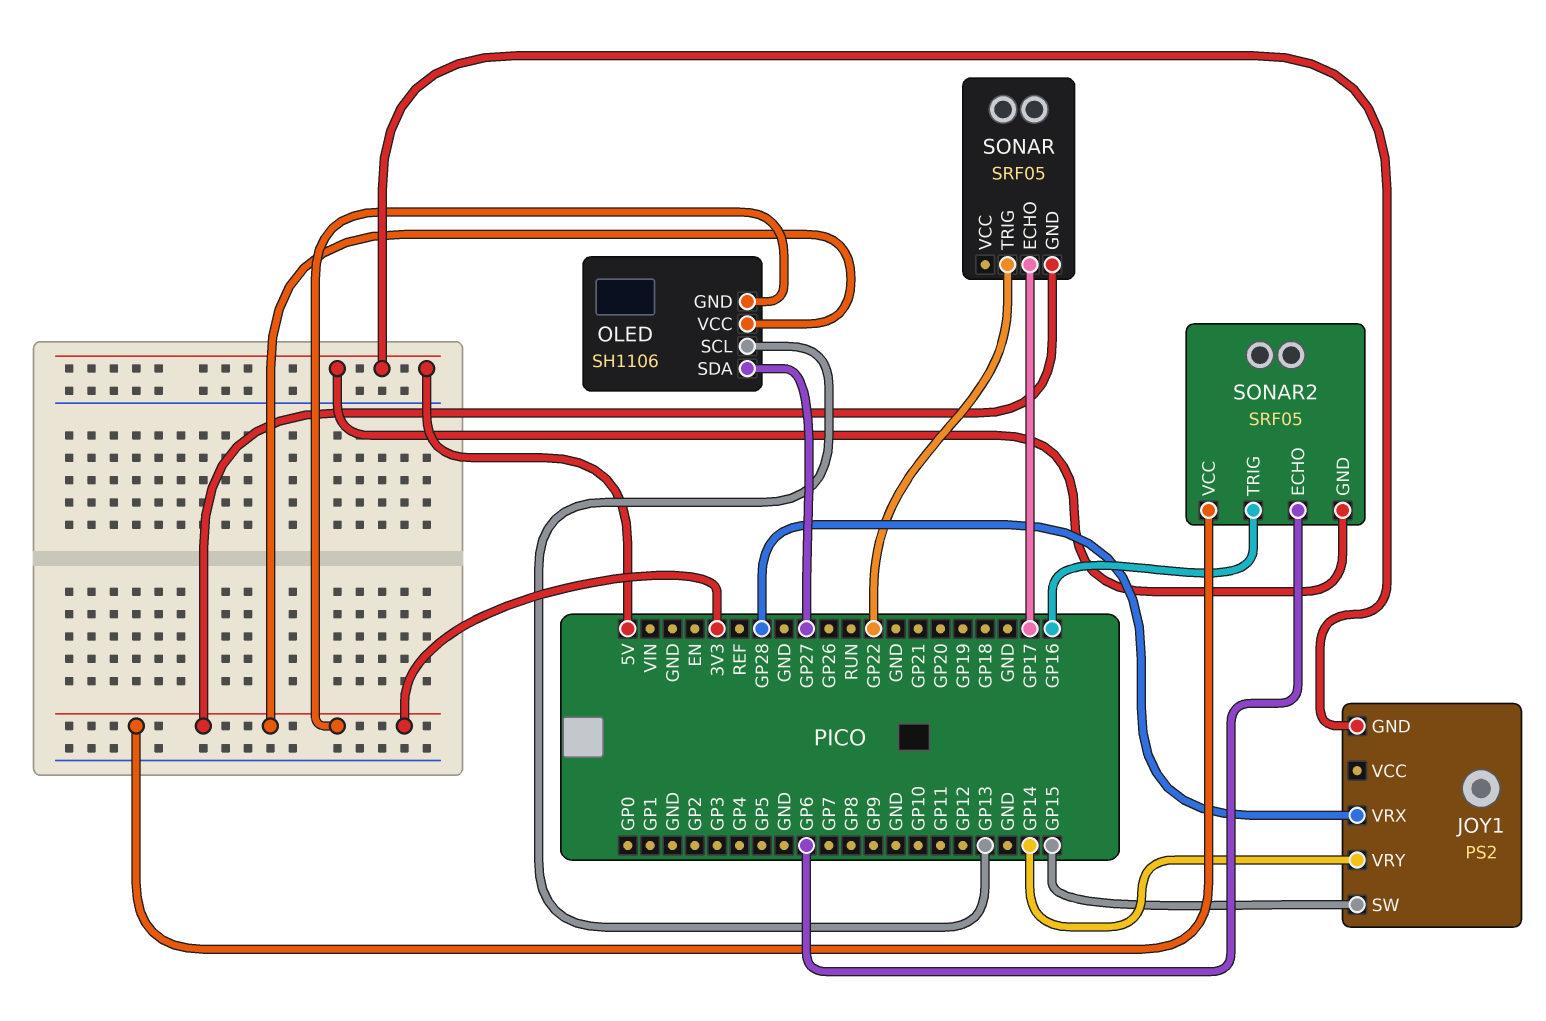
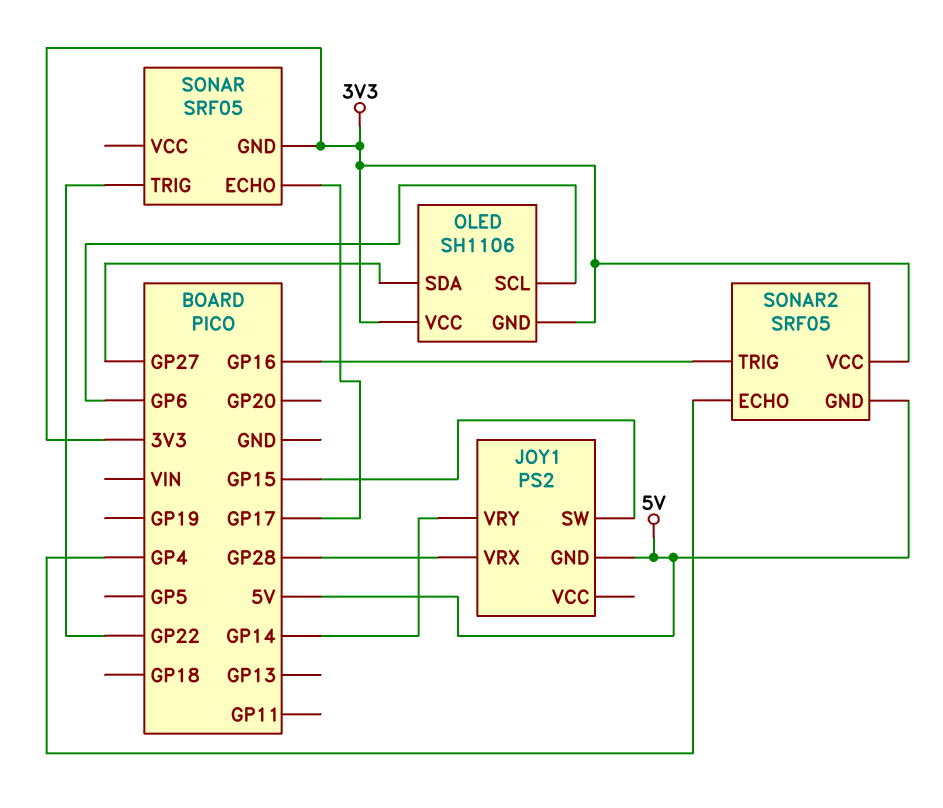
OLED pin SCL: GP13 -> GP6
SONAR2 pin ECHO: GP6 -> GP4

